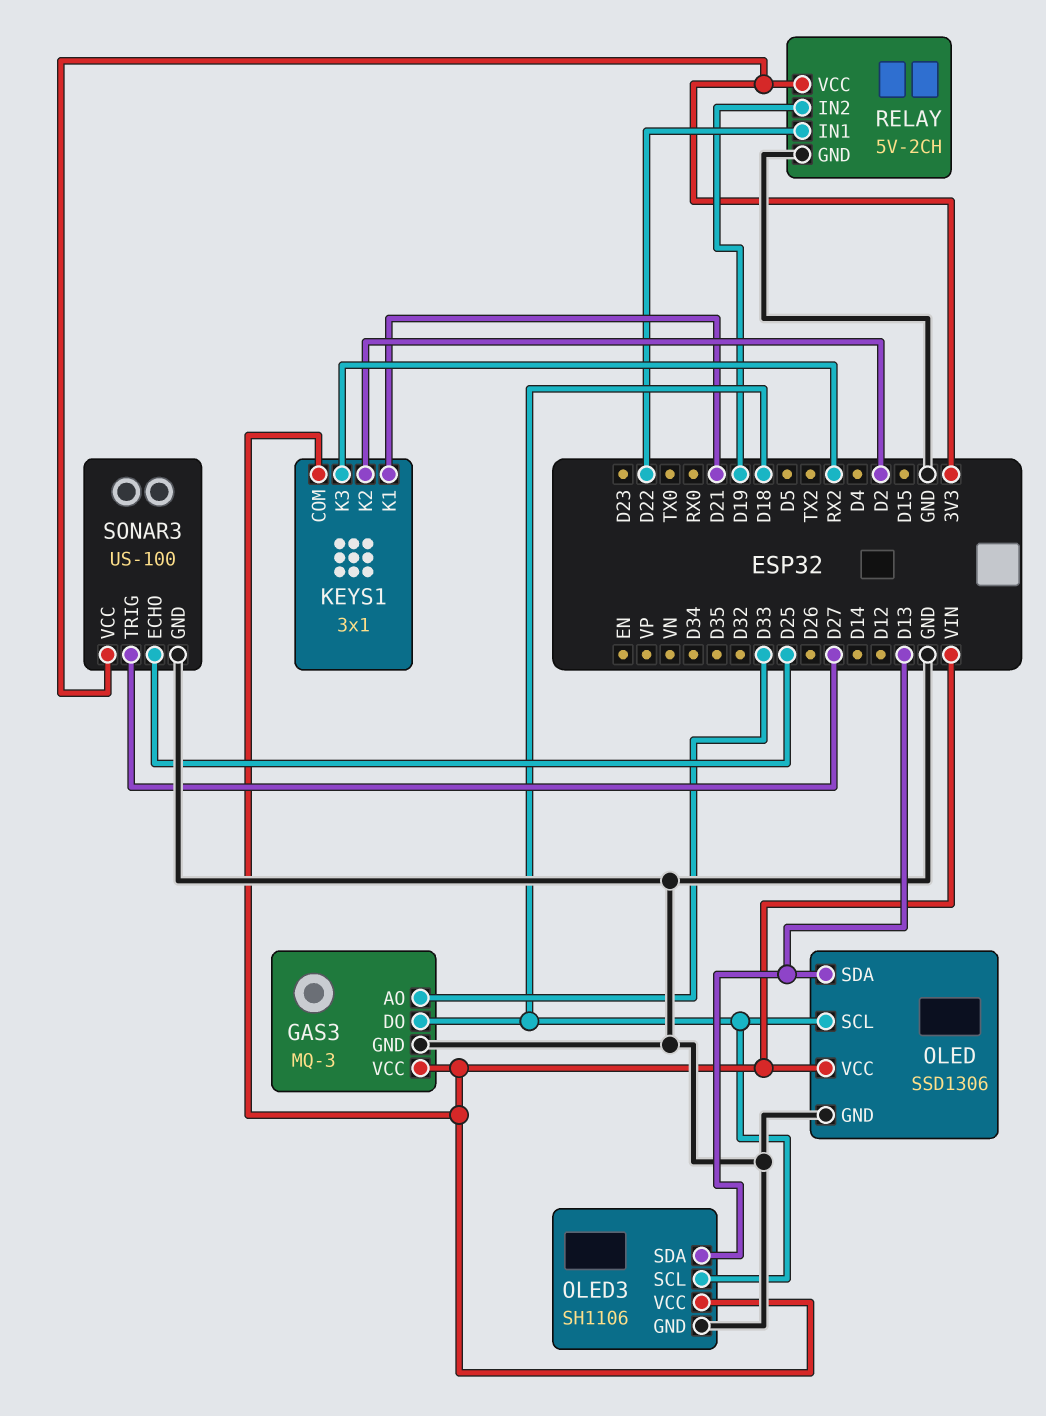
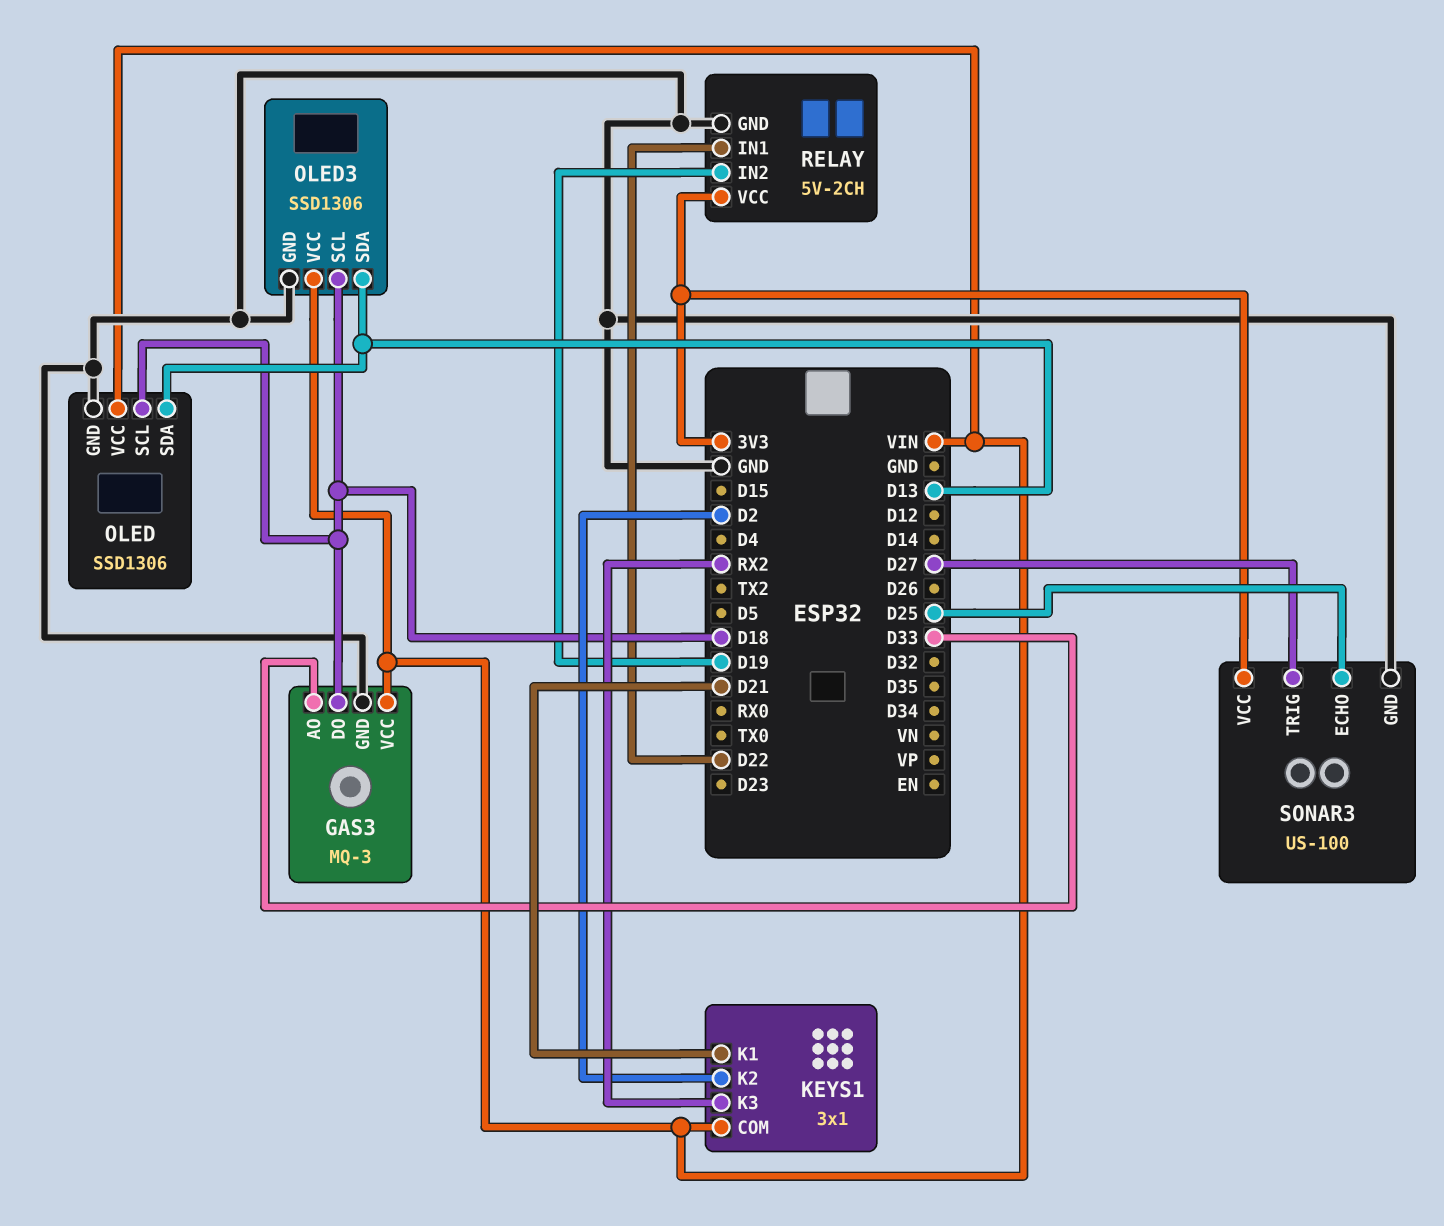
OLED3: SH1106 -> SSD1306

